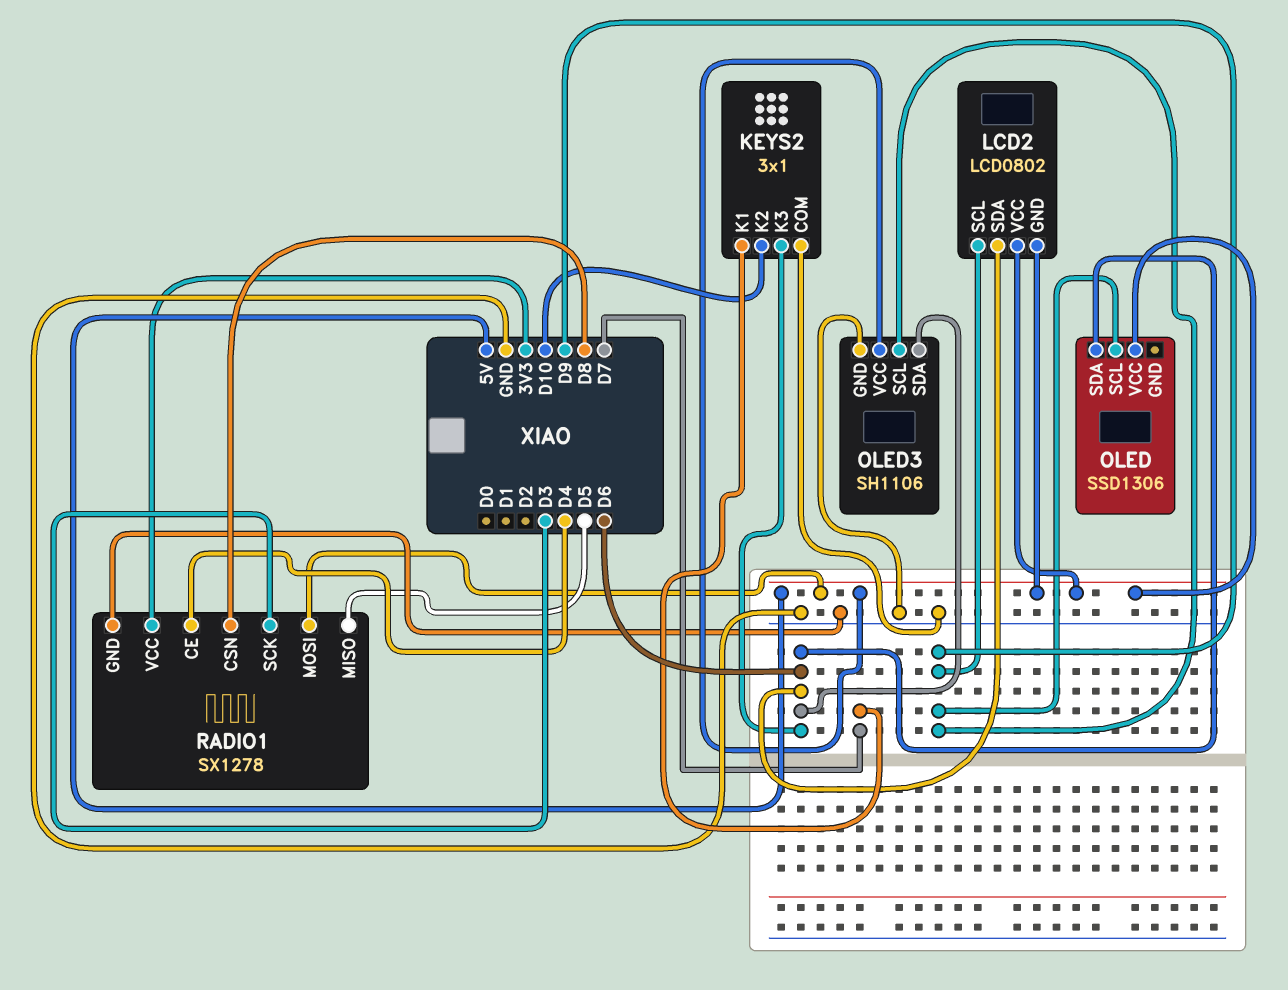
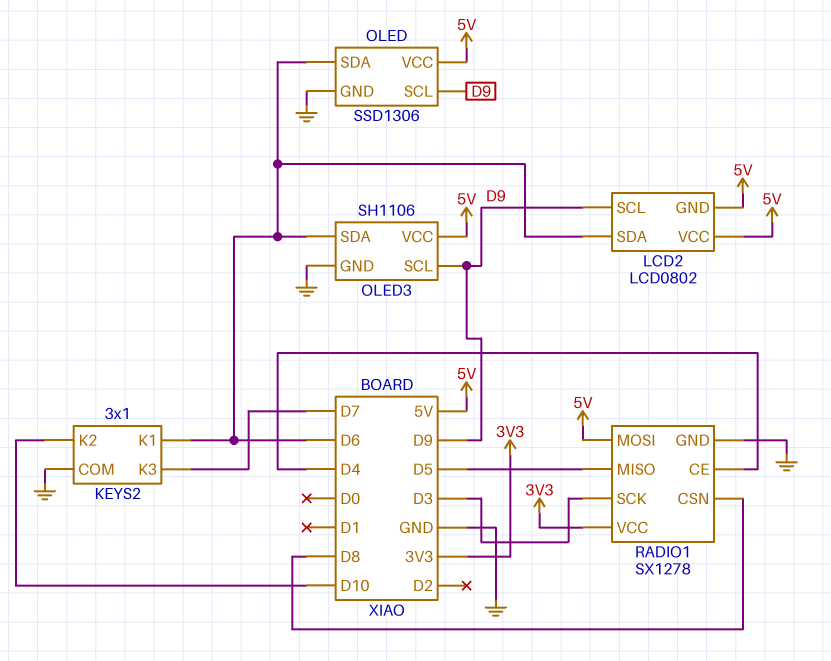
KEYS2 pin K1: D7 -> D6
KEYS2 pin K3: D6 -> D7
OLED pin GND: none -> GND

